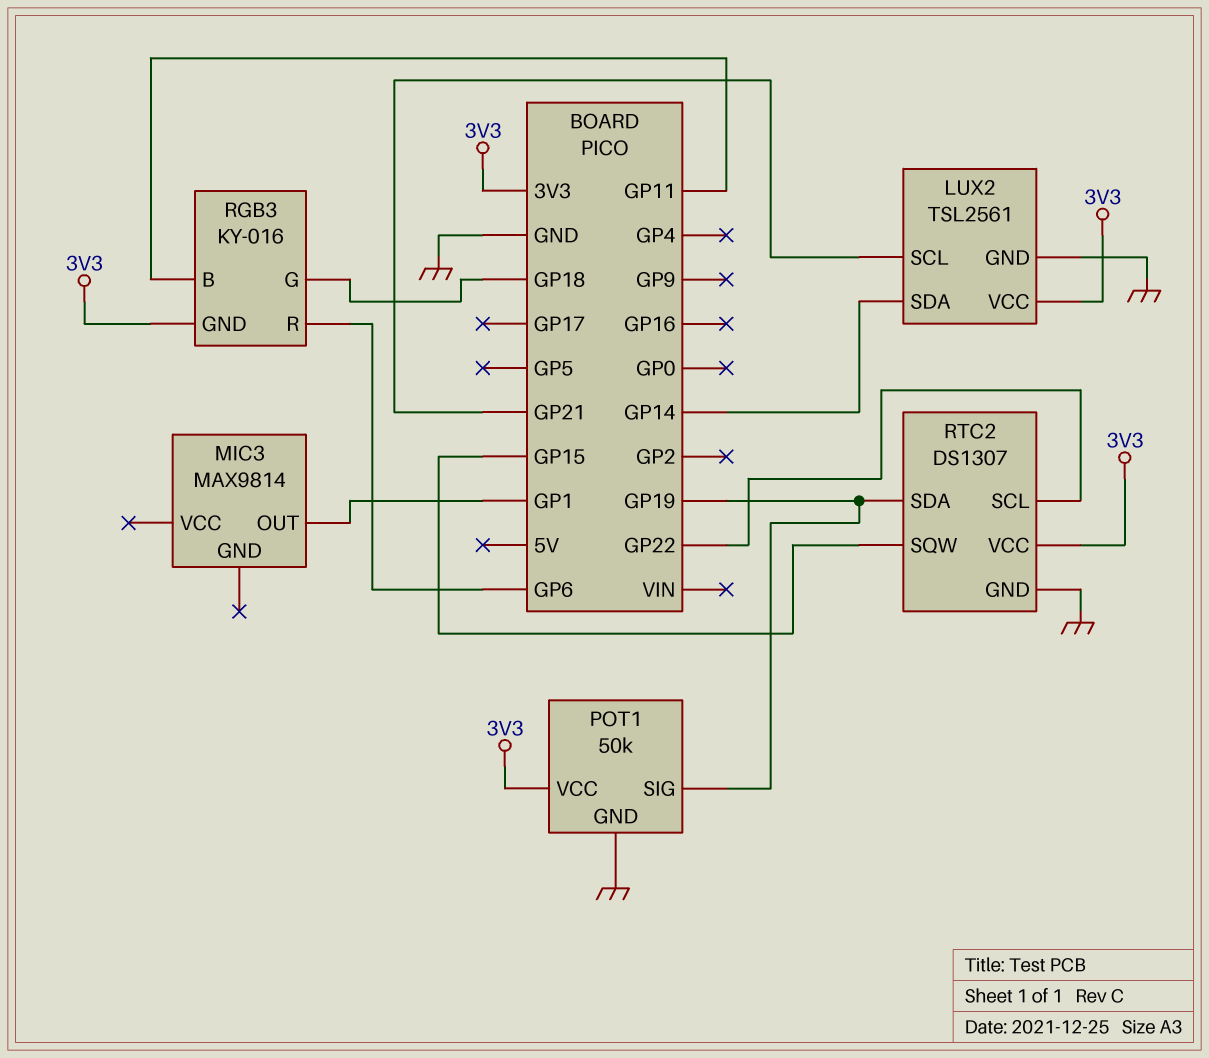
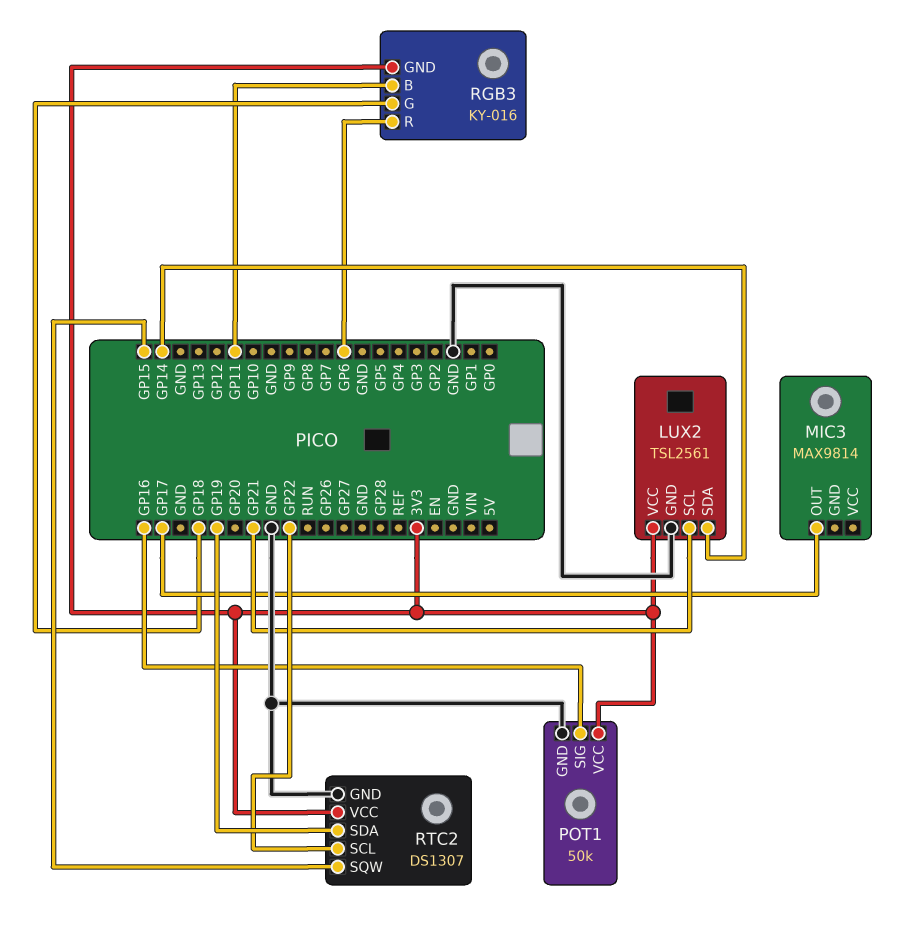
MIC3 pin OUT: GP1 -> GP17
POT1 pin SIG: GP19 -> GP16

